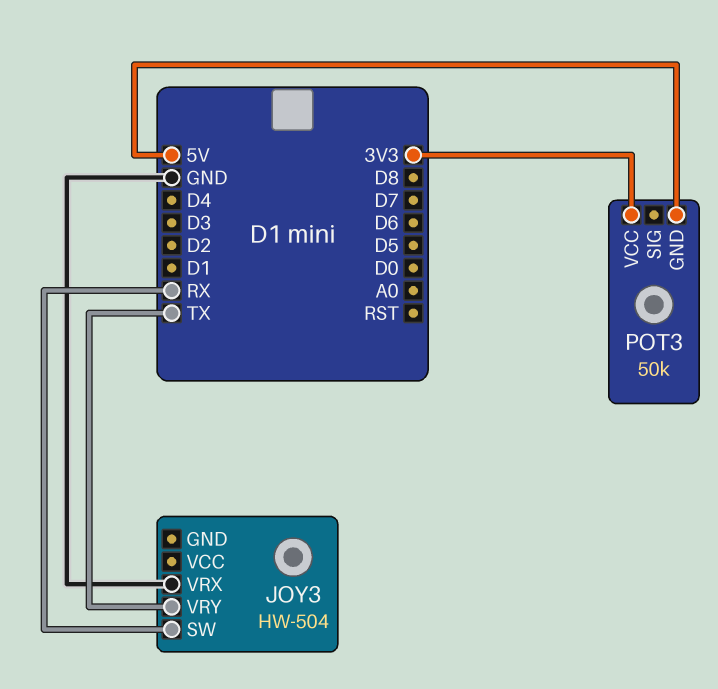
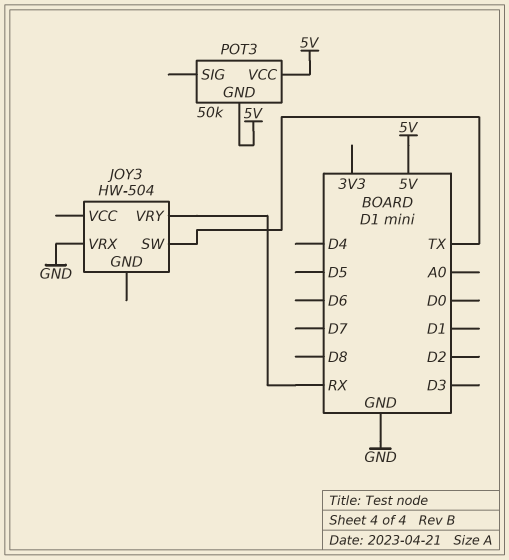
JOY3 pin SW: RX -> TX
JOY3 pin VRY: TX -> RX
POT3 pin VCC: 3V3 -> 5V

